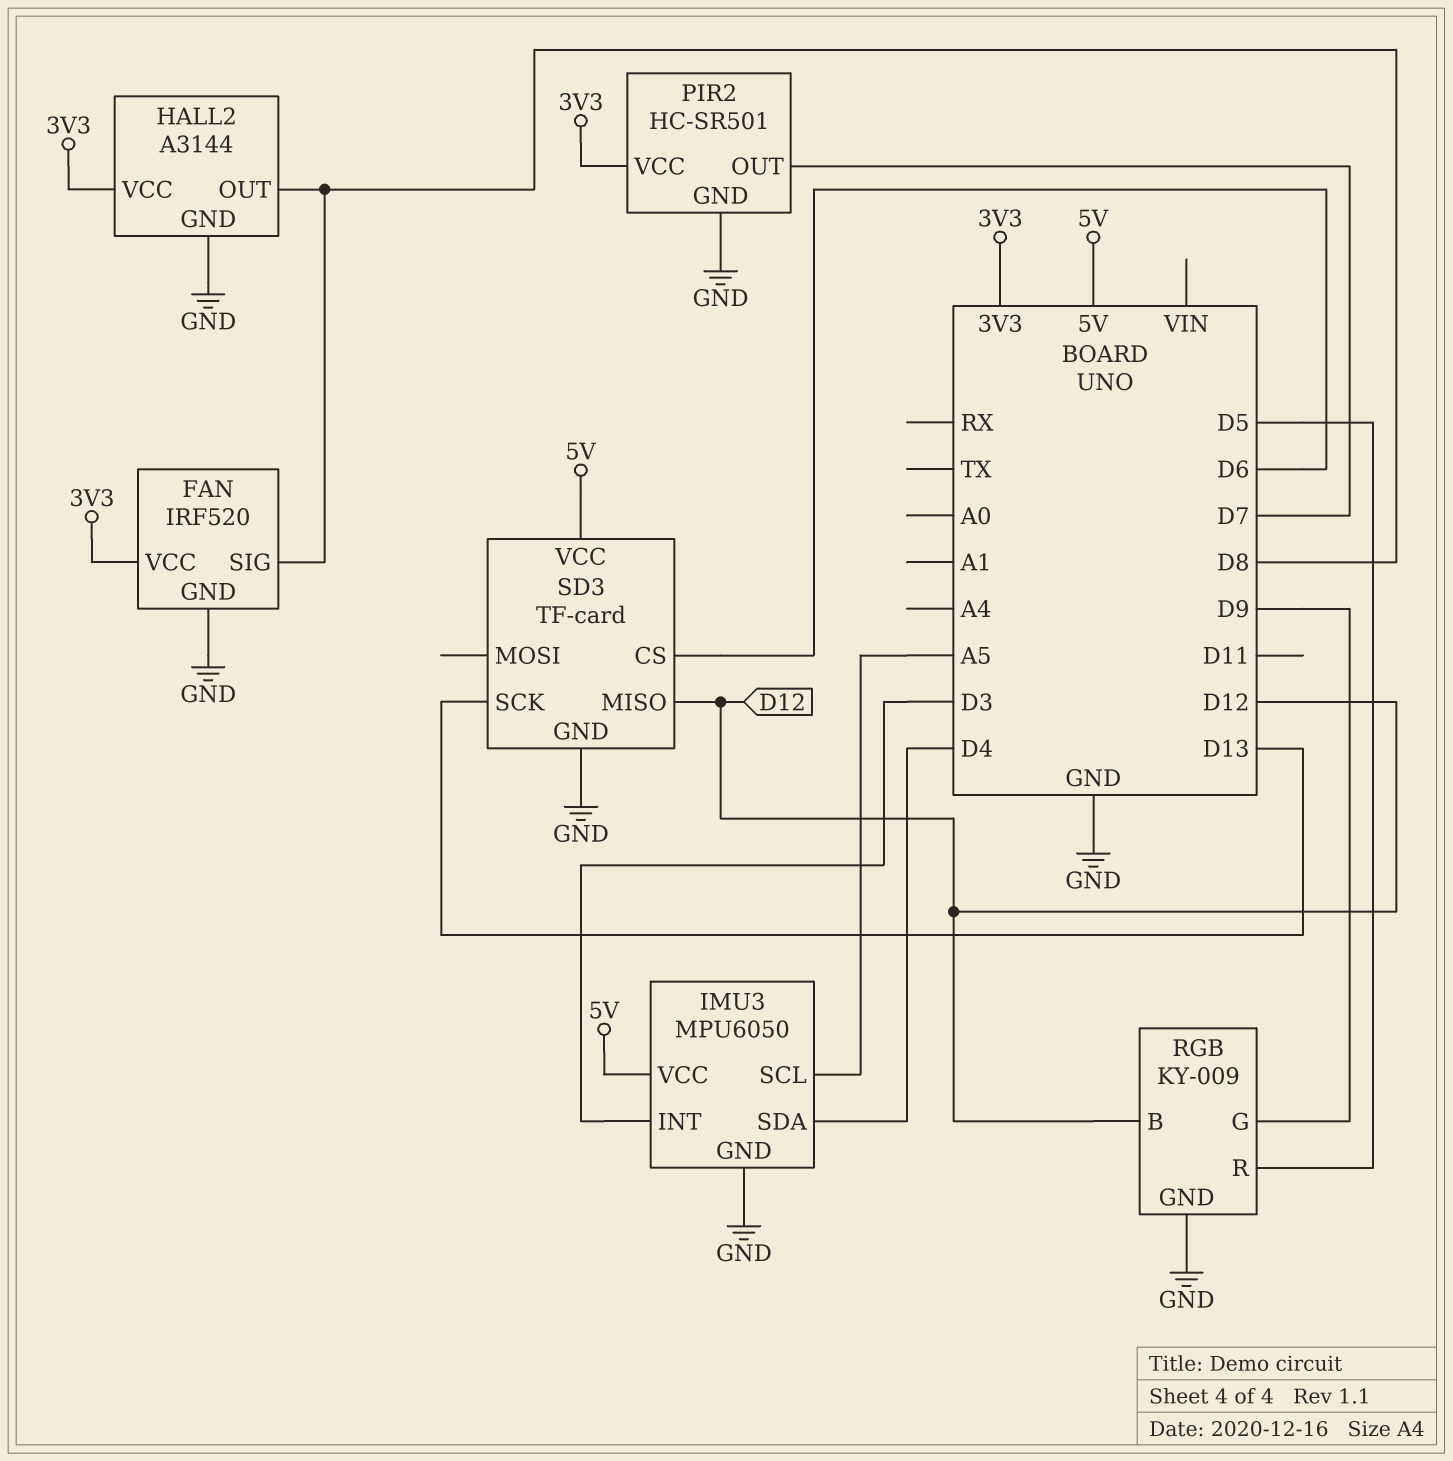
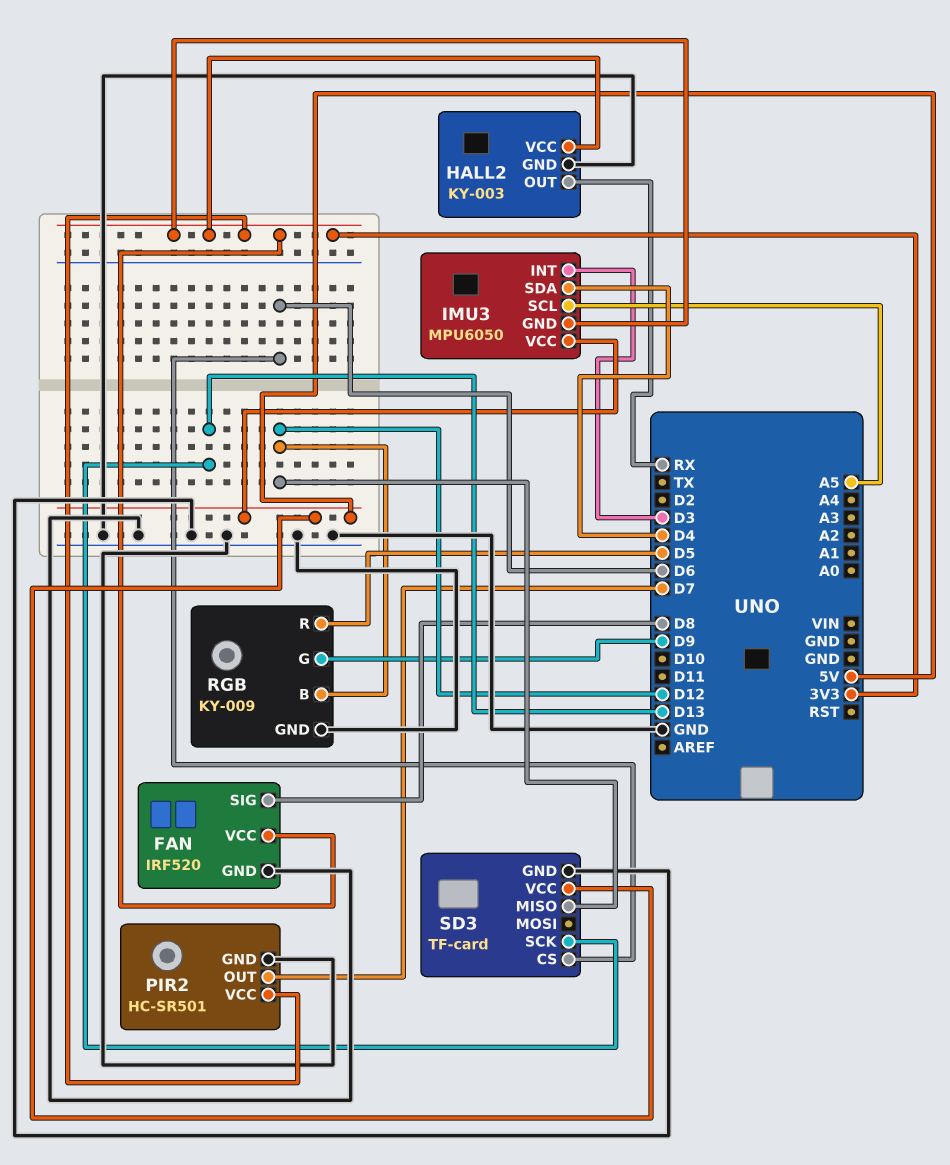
HALL2: A3144 -> KY-003
HALL2 pin OUT: D8 -> RX
IMU3 pin GND: GND -> 3V3

